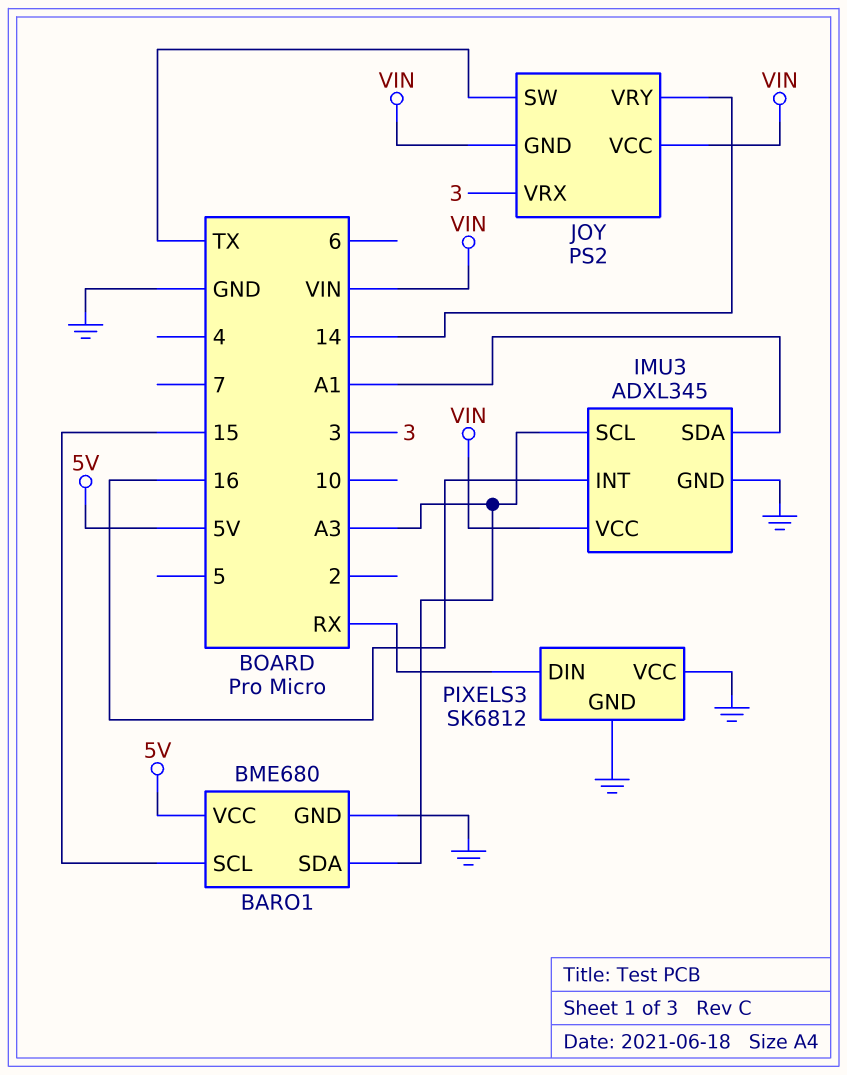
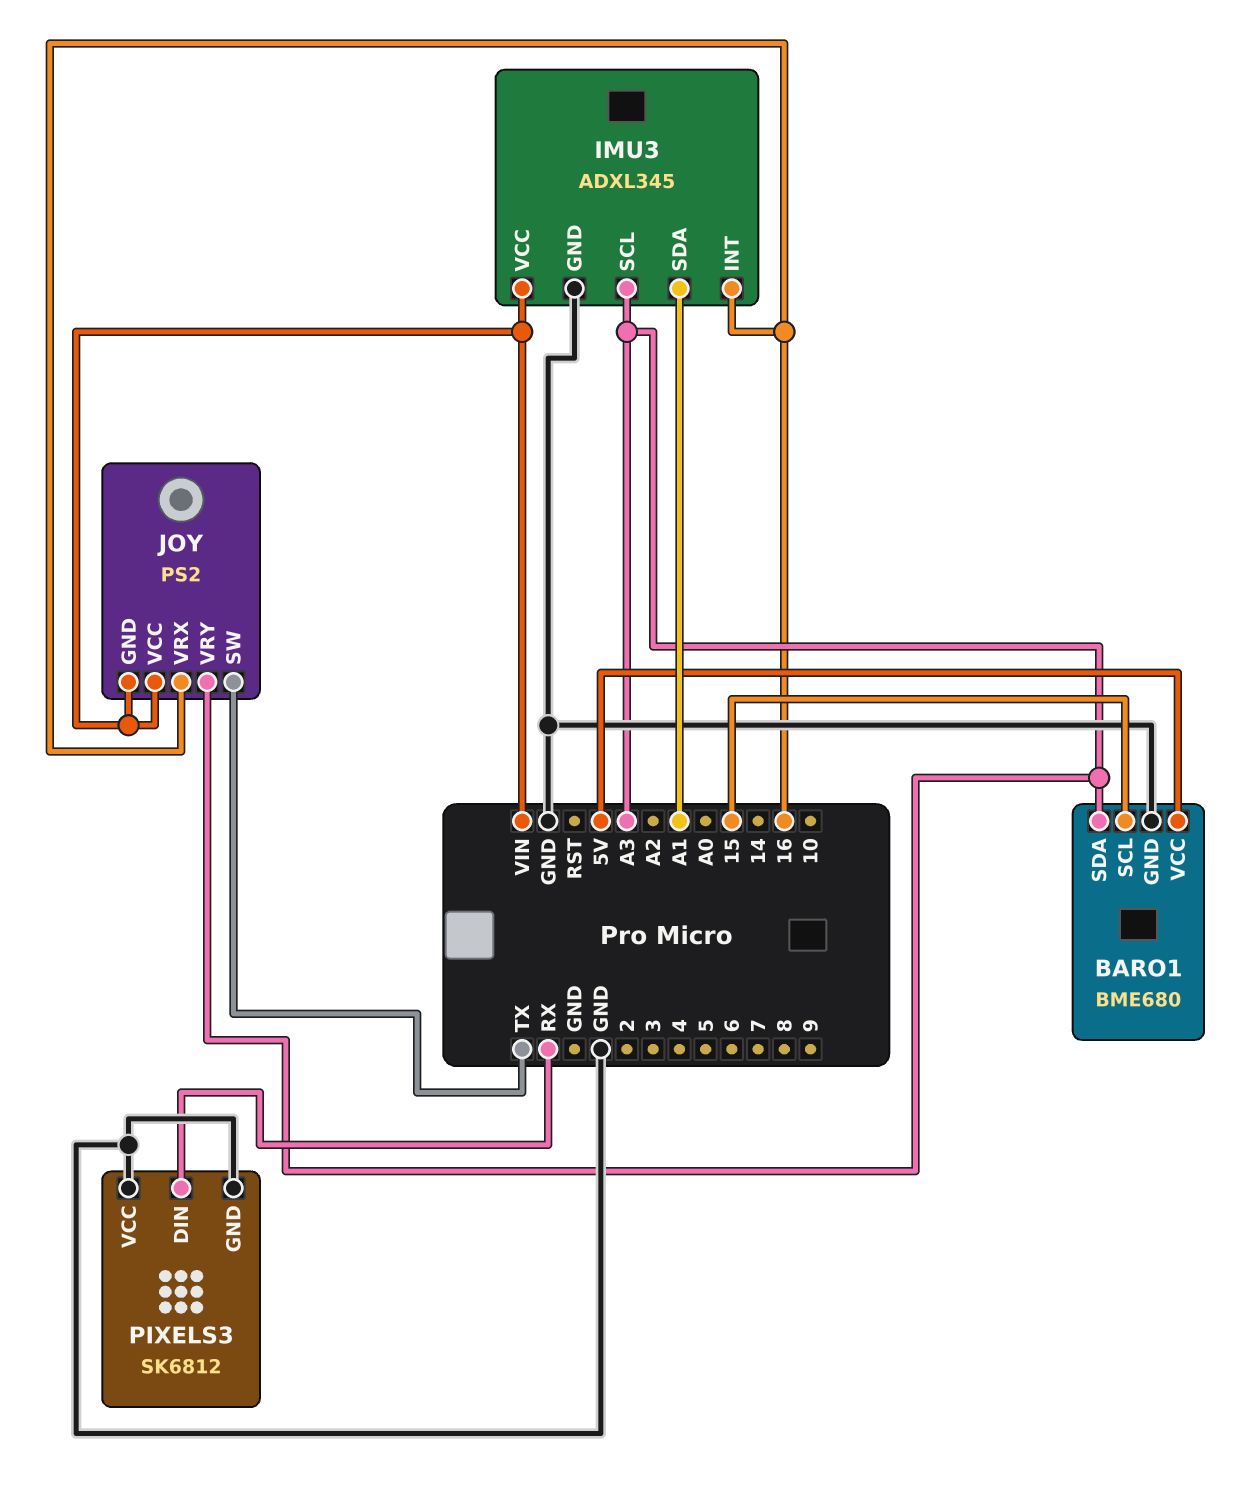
JOY pin VRX: 3 -> 16
JOY pin VRY: 14 -> A3

